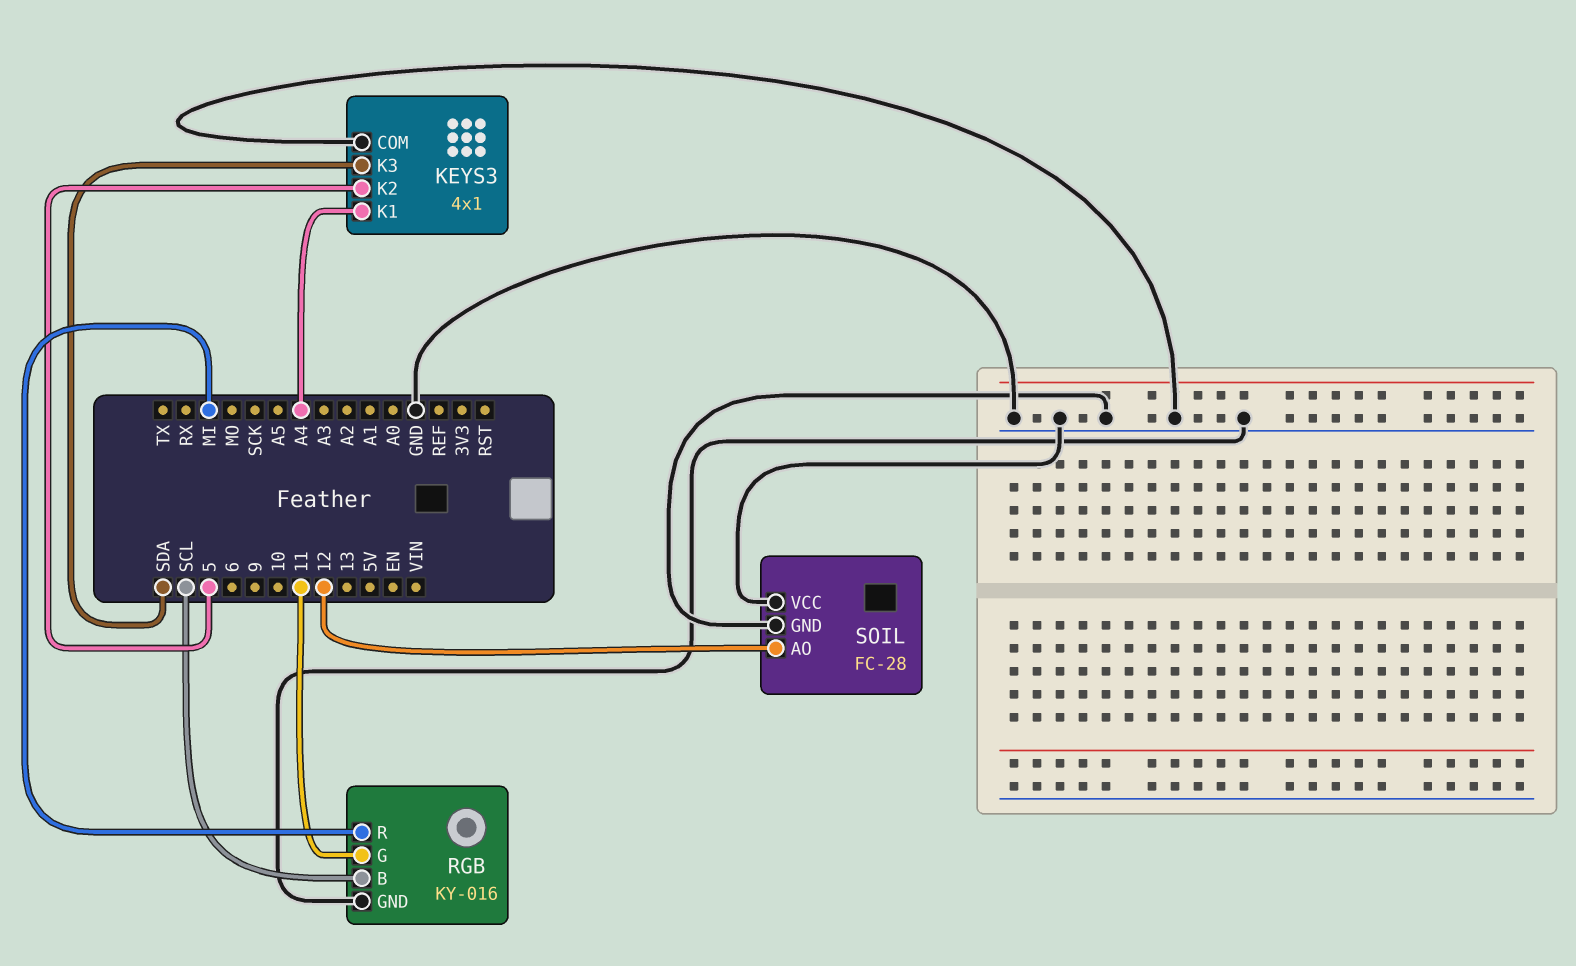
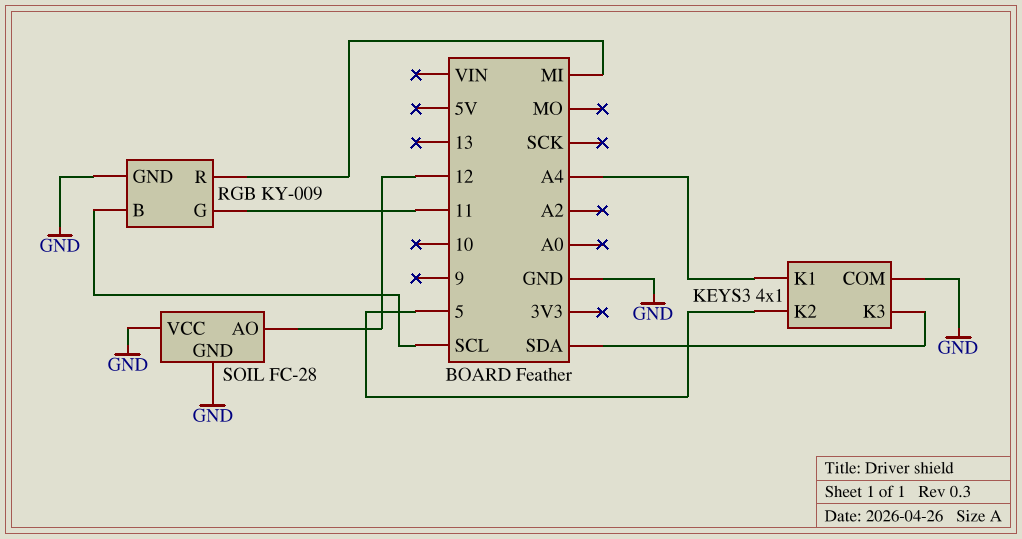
RGB: KY-016 -> KY-009

